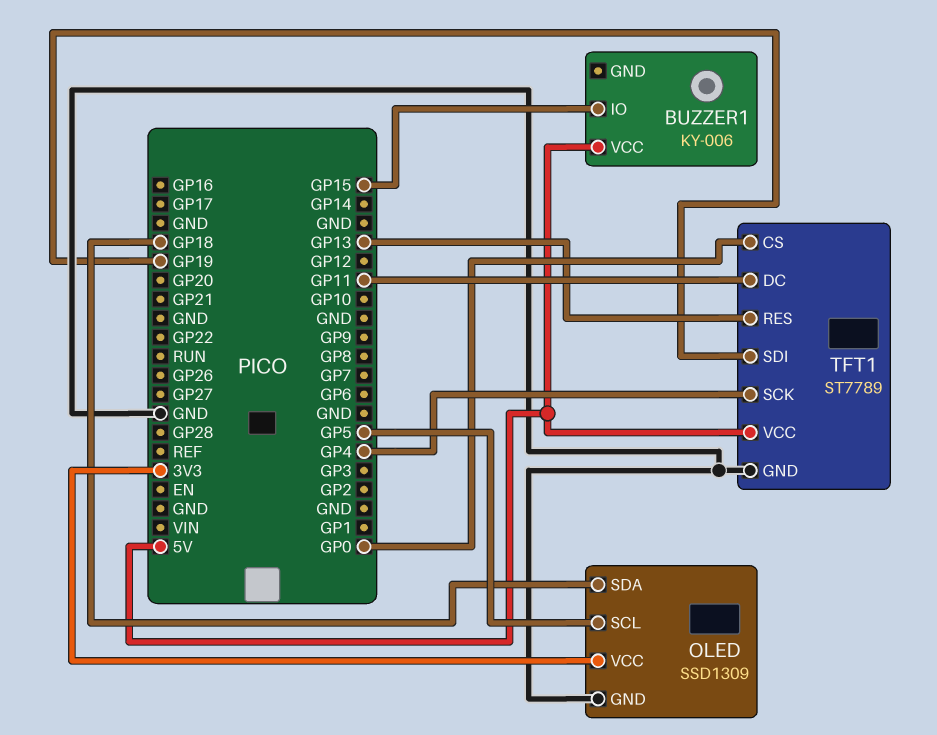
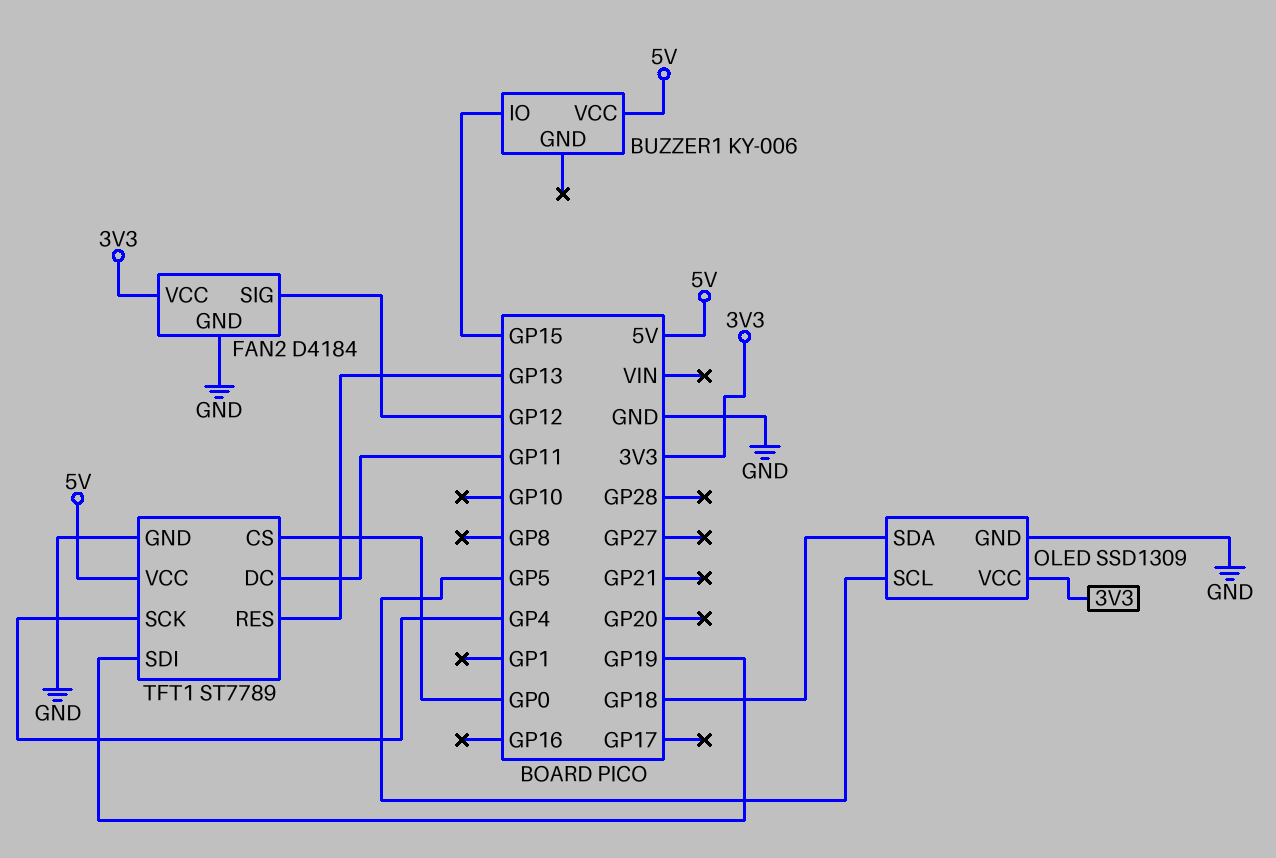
FAN2: none -> D4184
FAN2 pin GND: none -> GND
FAN2 pin SIG: none -> GP12
FAN2 pin VCC: none -> 3V3

